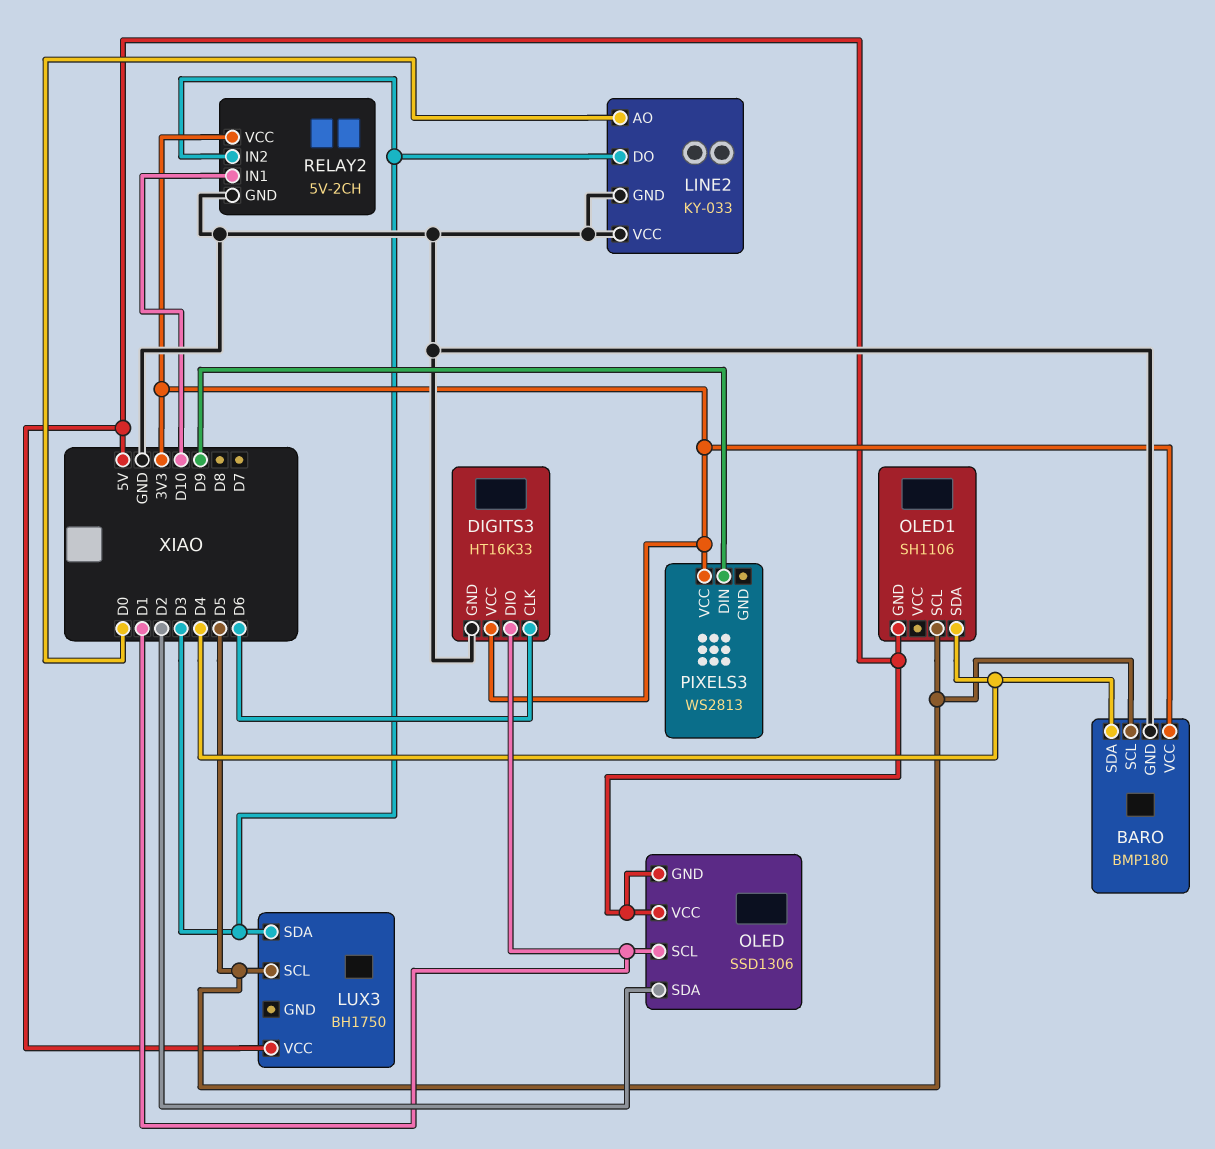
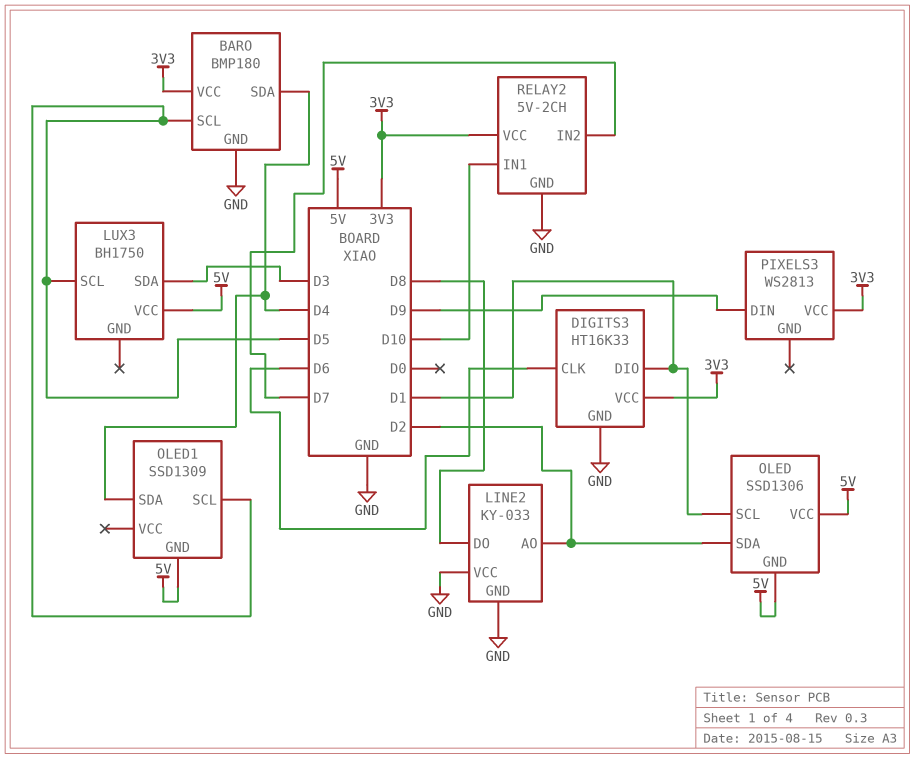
LINE2 pin AO: D0 -> D2
LINE2 pin DO: D3 -> D8
OLED1: SH1106 -> SSD1309
RELAY2 pin IN2: D3 -> D7

